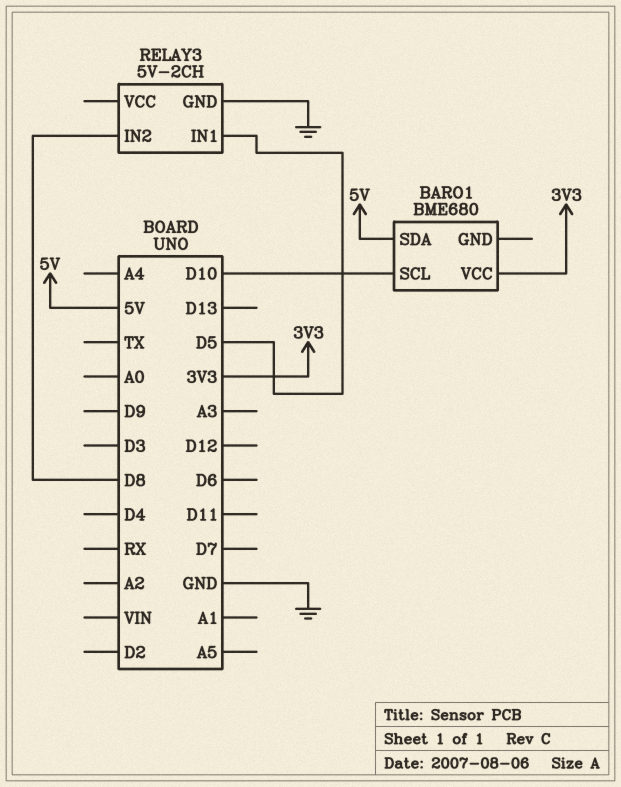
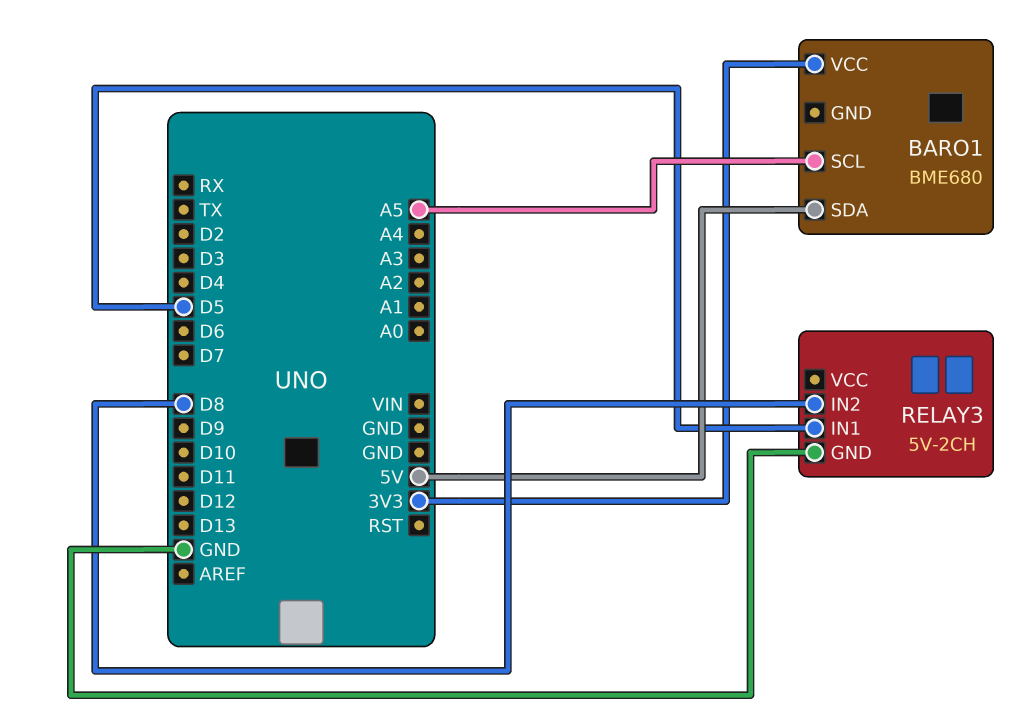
BARO1 pin SCL: D10 -> A5

